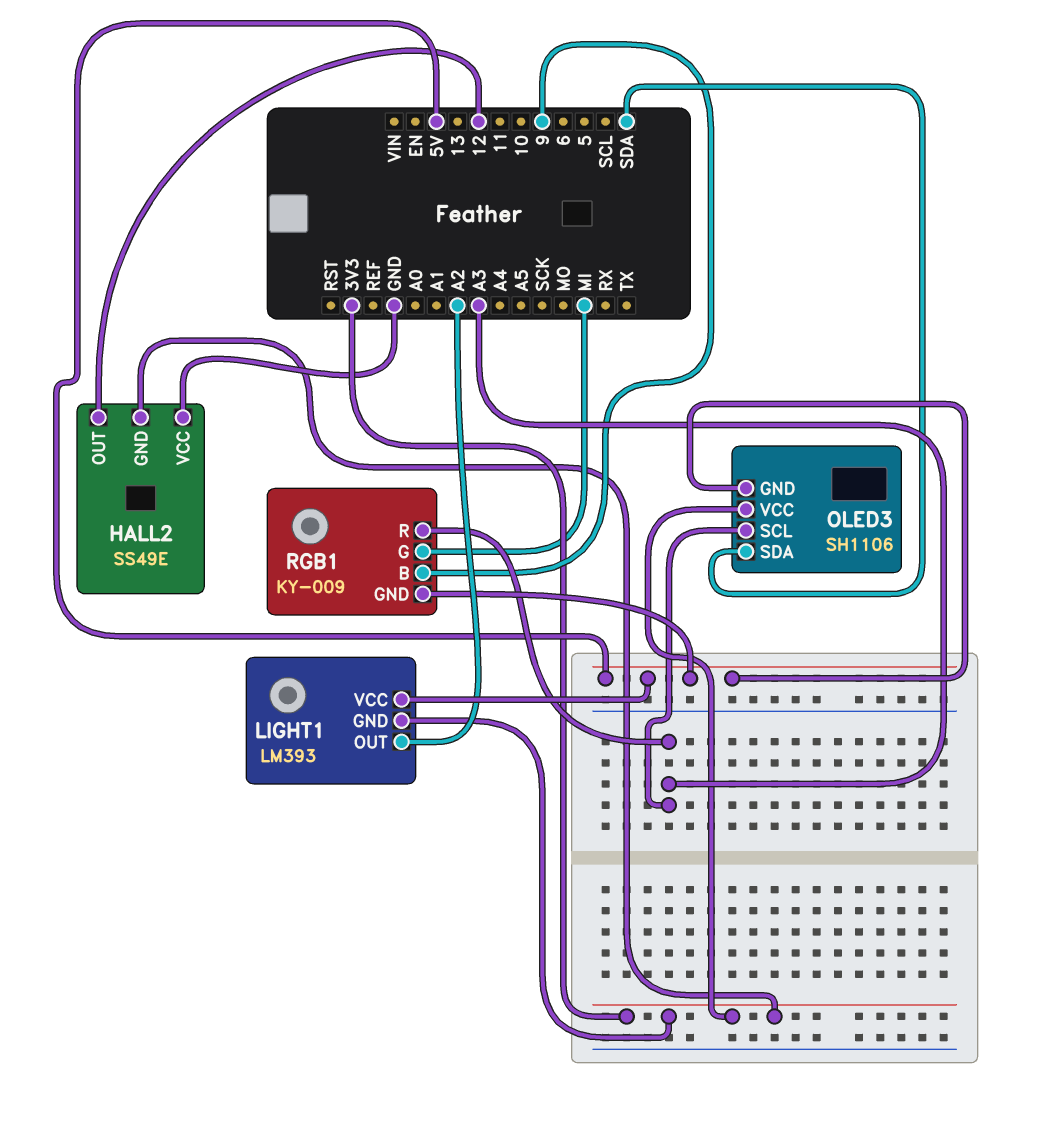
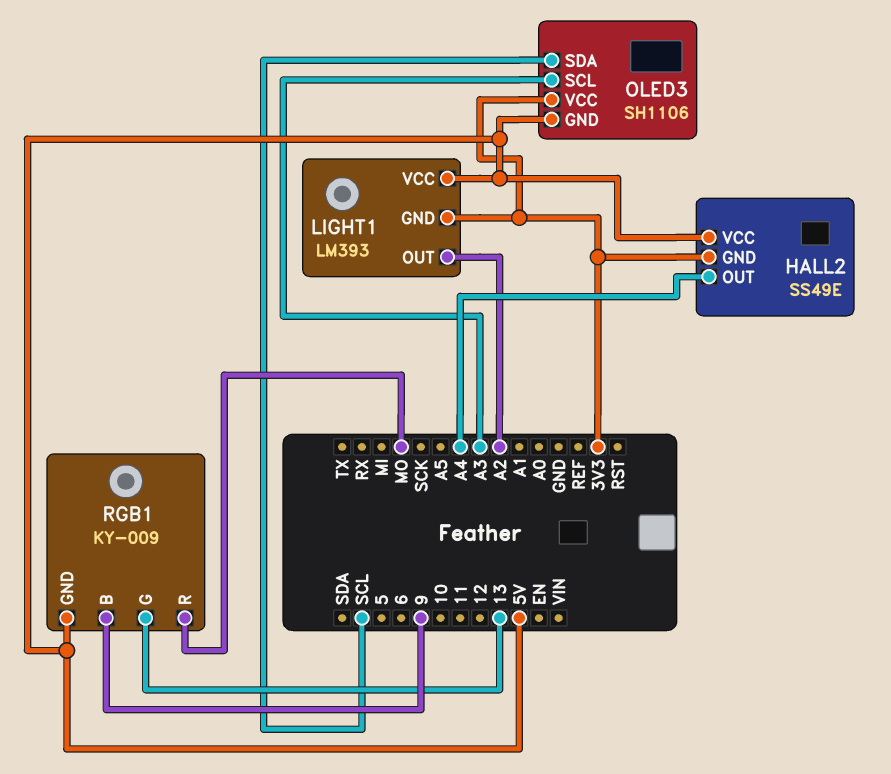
HALL2 pin OUT: 12 -> A4
HALL2 pin VCC: GND -> 5V
OLED3 pin SDA: SDA -> SCL
RGB1 pin G: MI -> 13
RGB1 pin R: A3 -> MO

